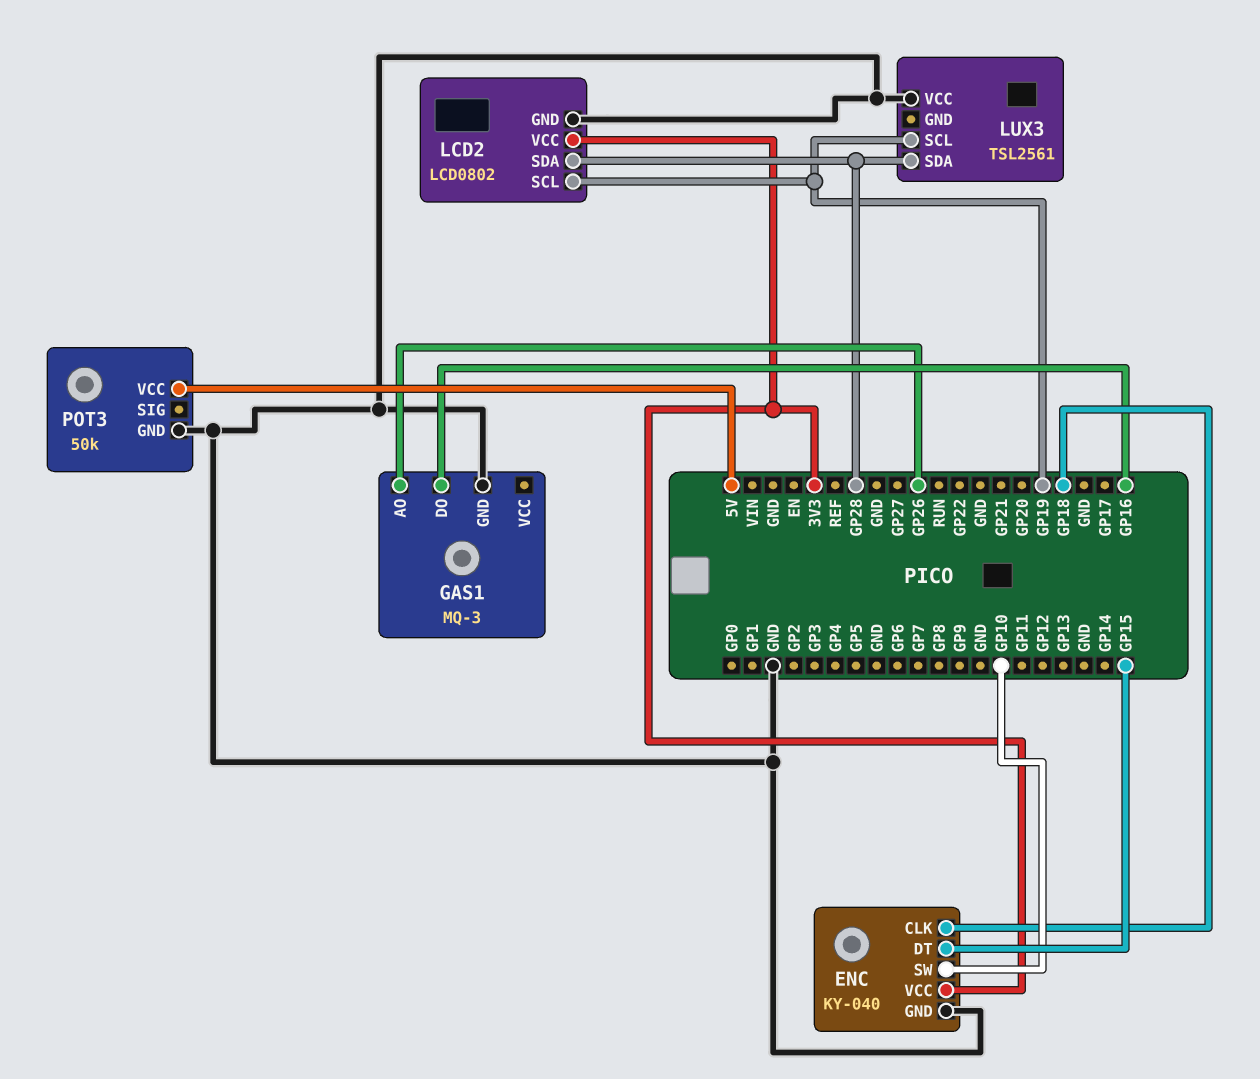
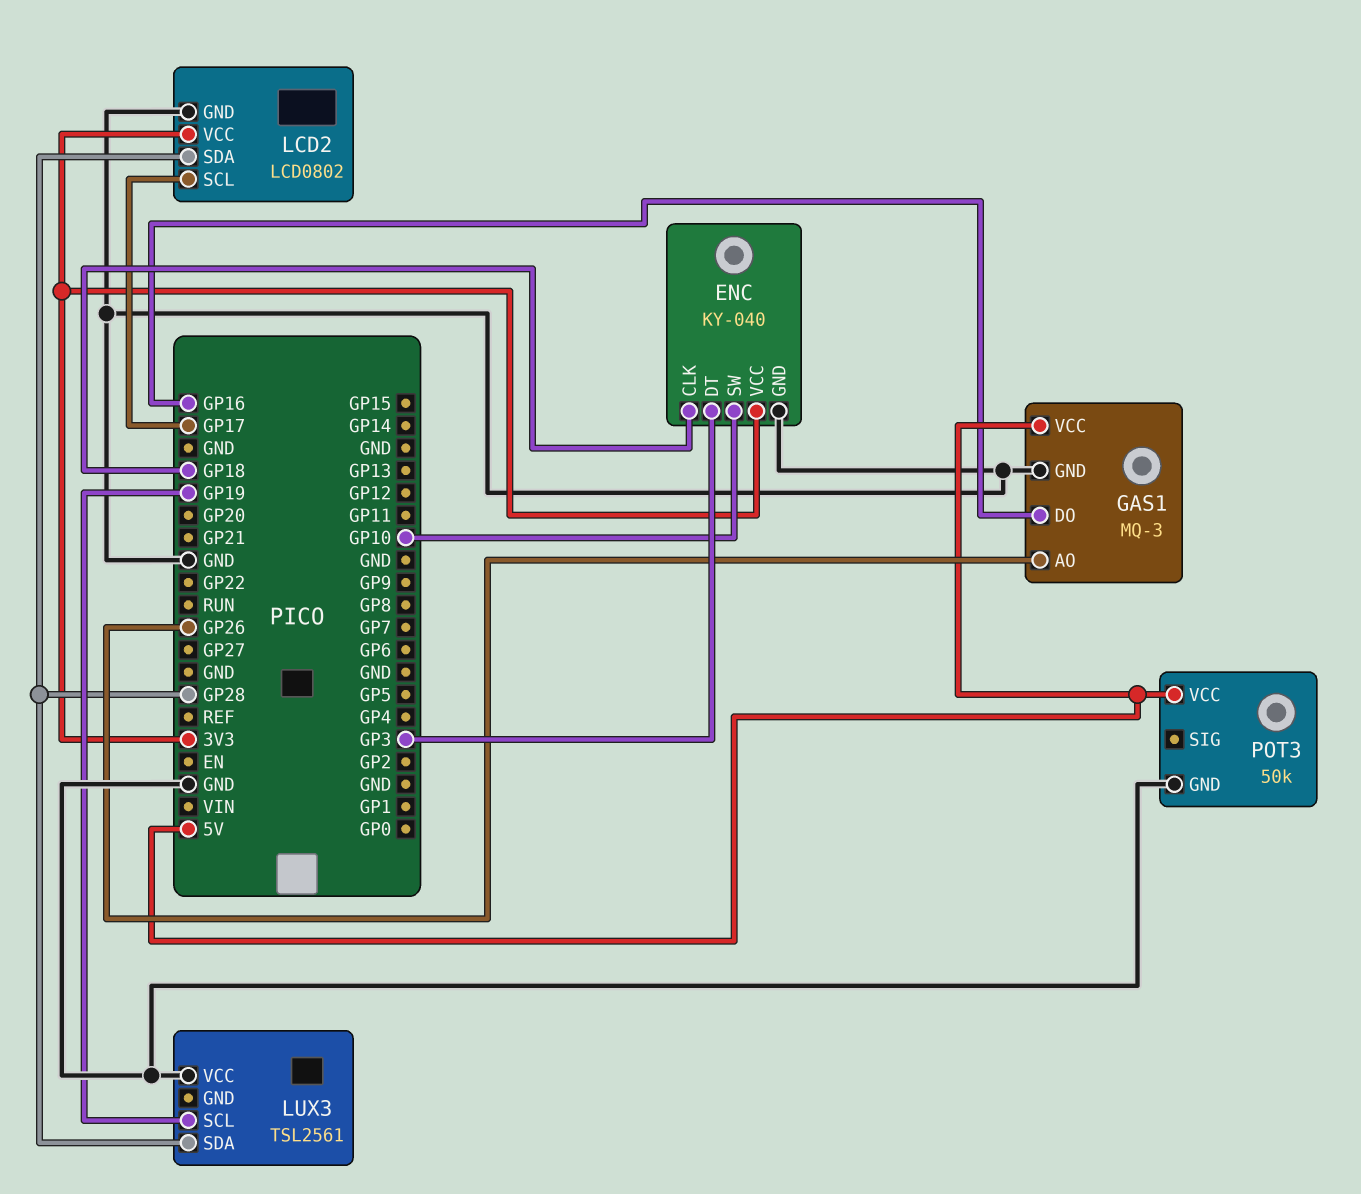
ENC pin DT: GP15 -> GP3
GAS1 pin VCC: none -> 5V
LCD2 pin SCL: GP19 -> GP17

